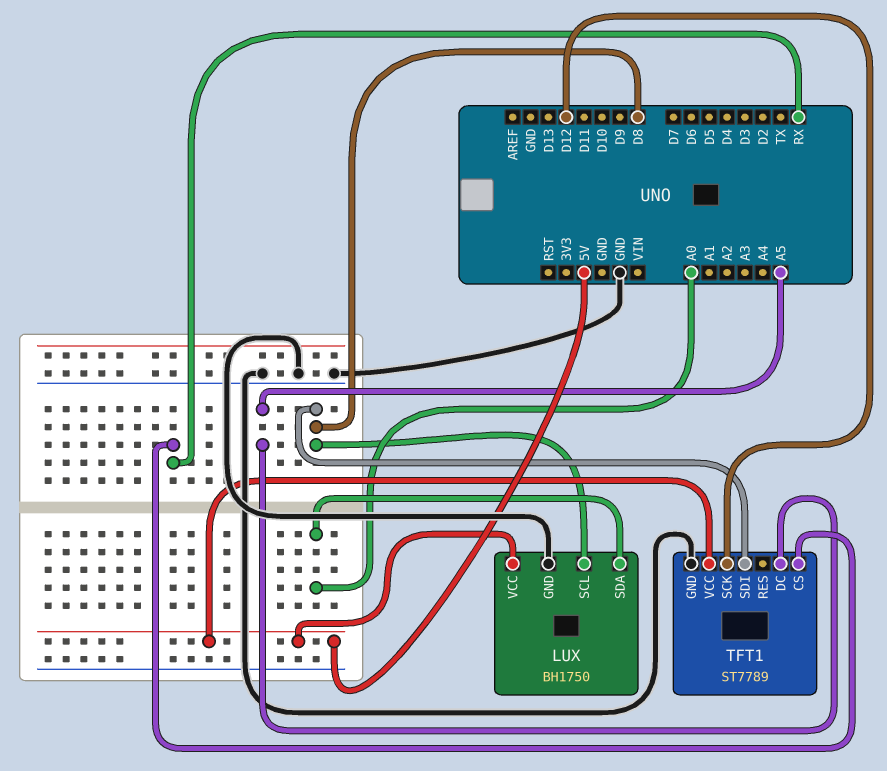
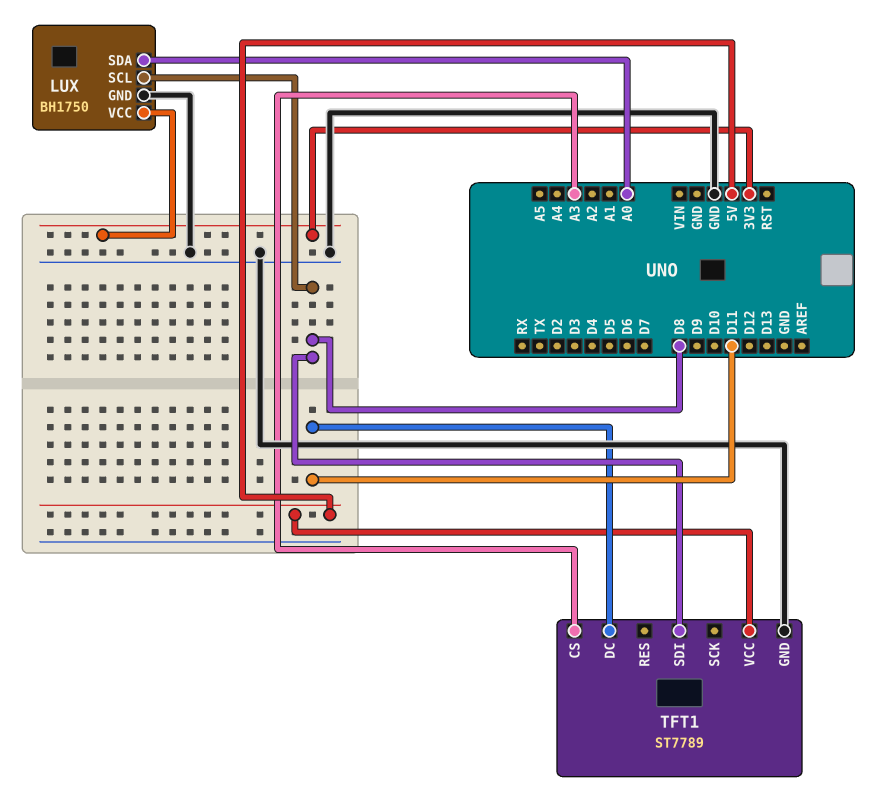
LUX pin VCC: 5V -> 3V3
TFT1 pin CS: RX -> A3
TFT1 pin DC: A5 -> D11
TFT1 pin SCK: D12 -> none

